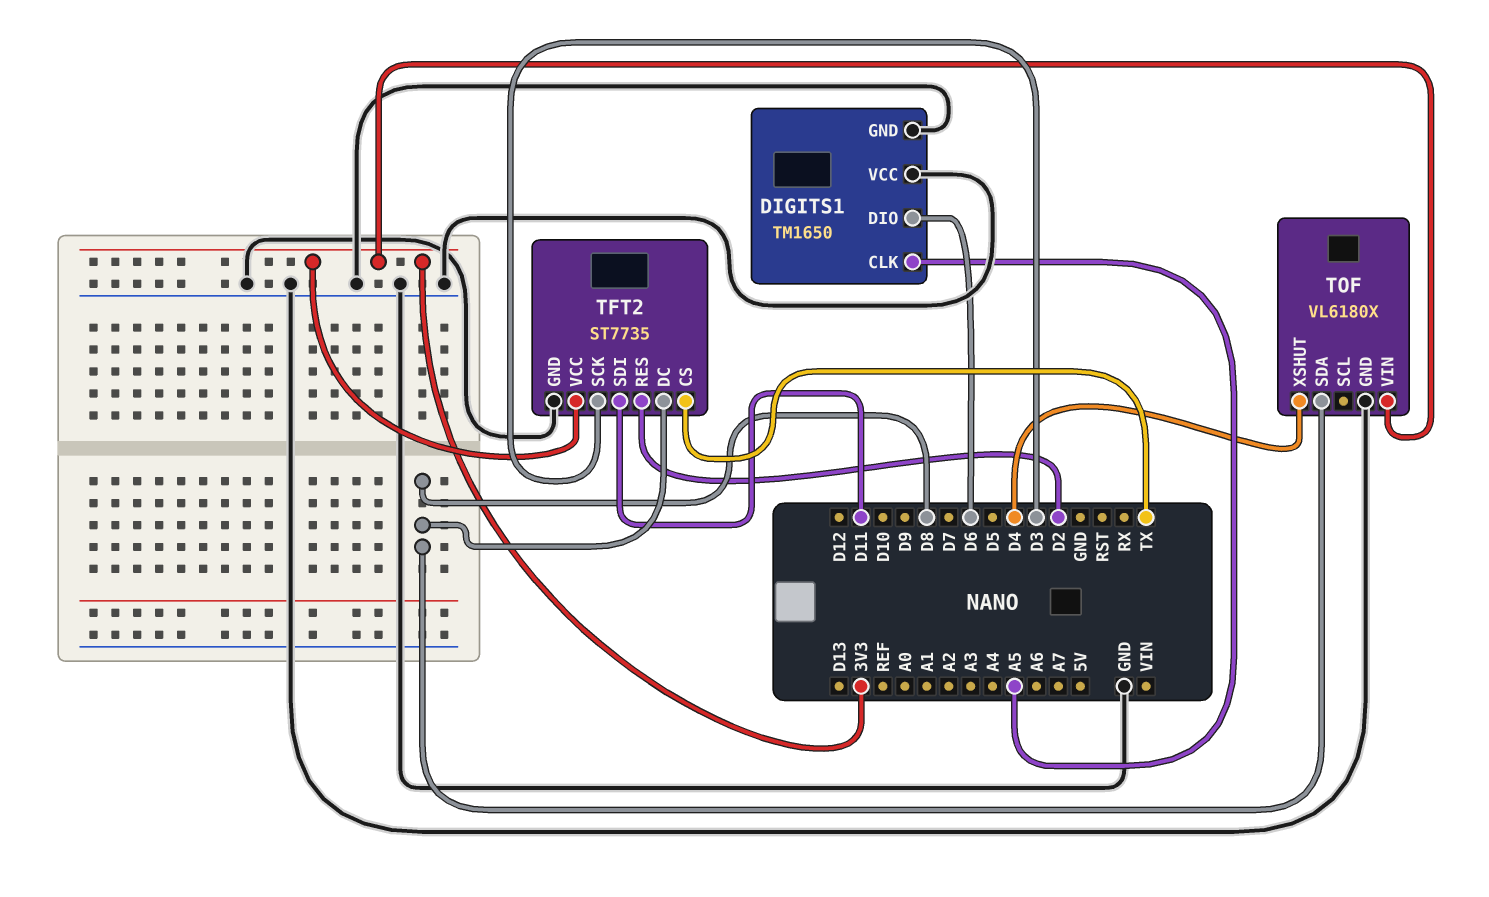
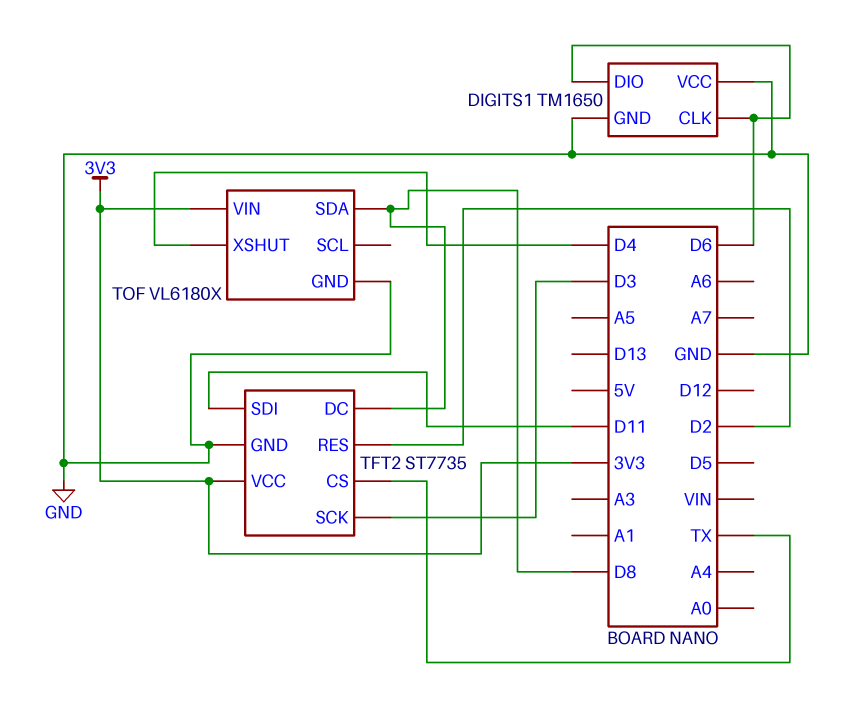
DIGITS1 pin CLK: A5 -> D6

